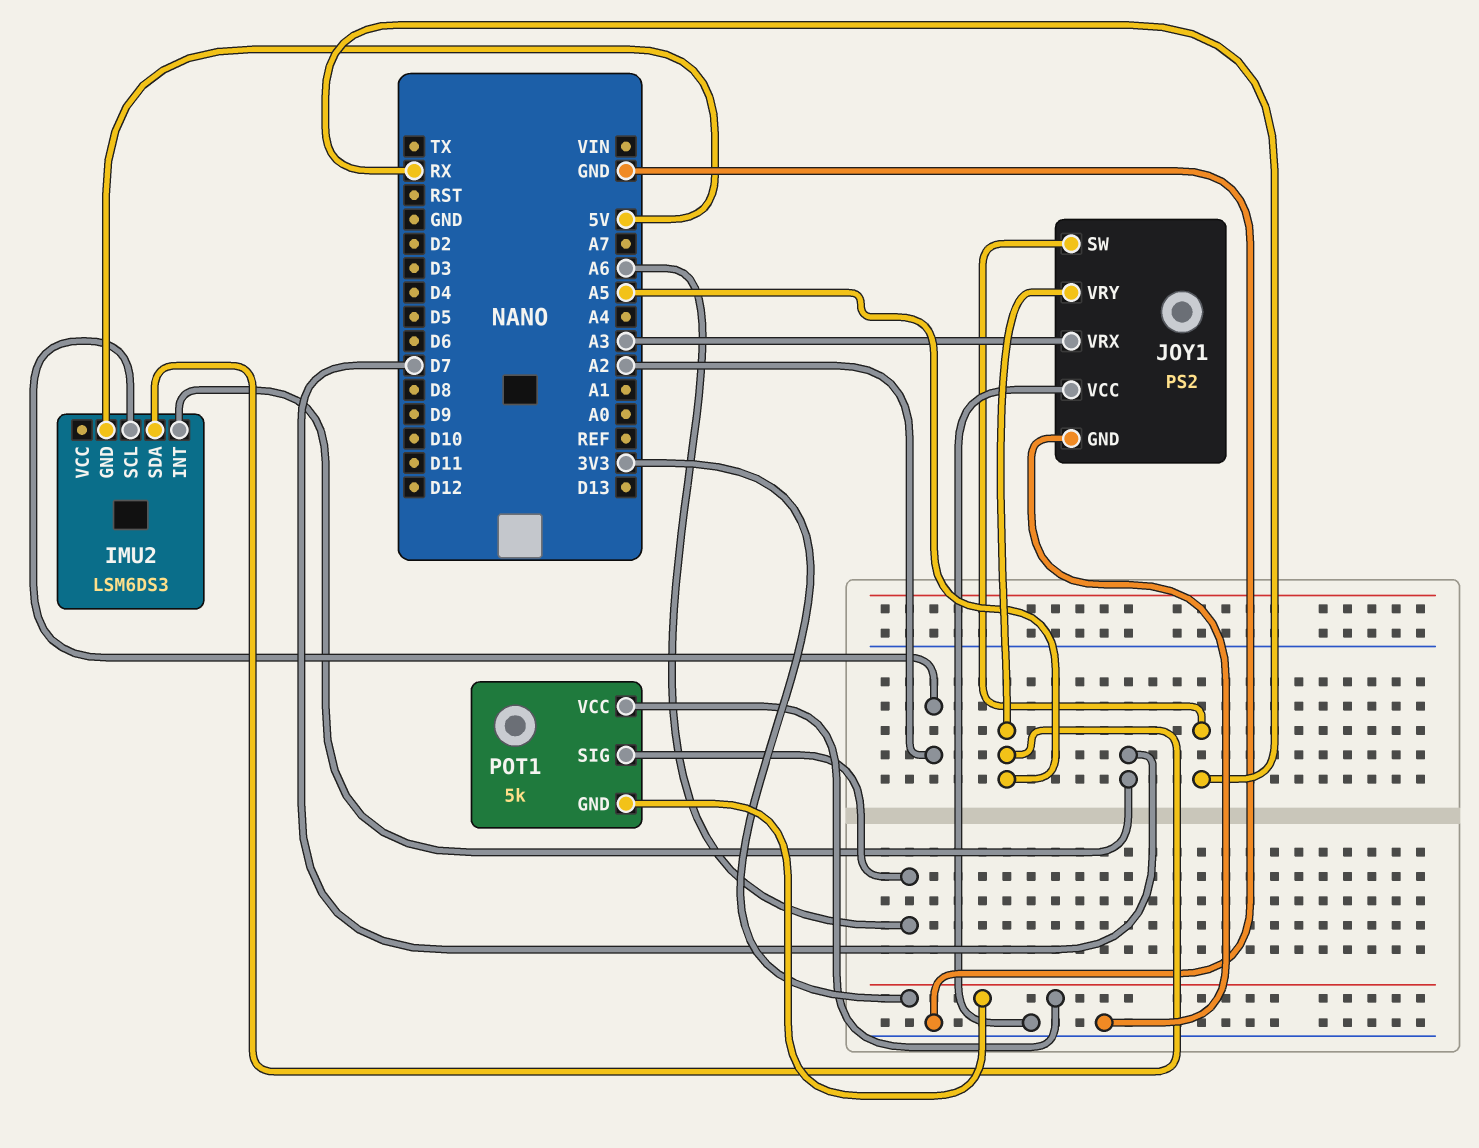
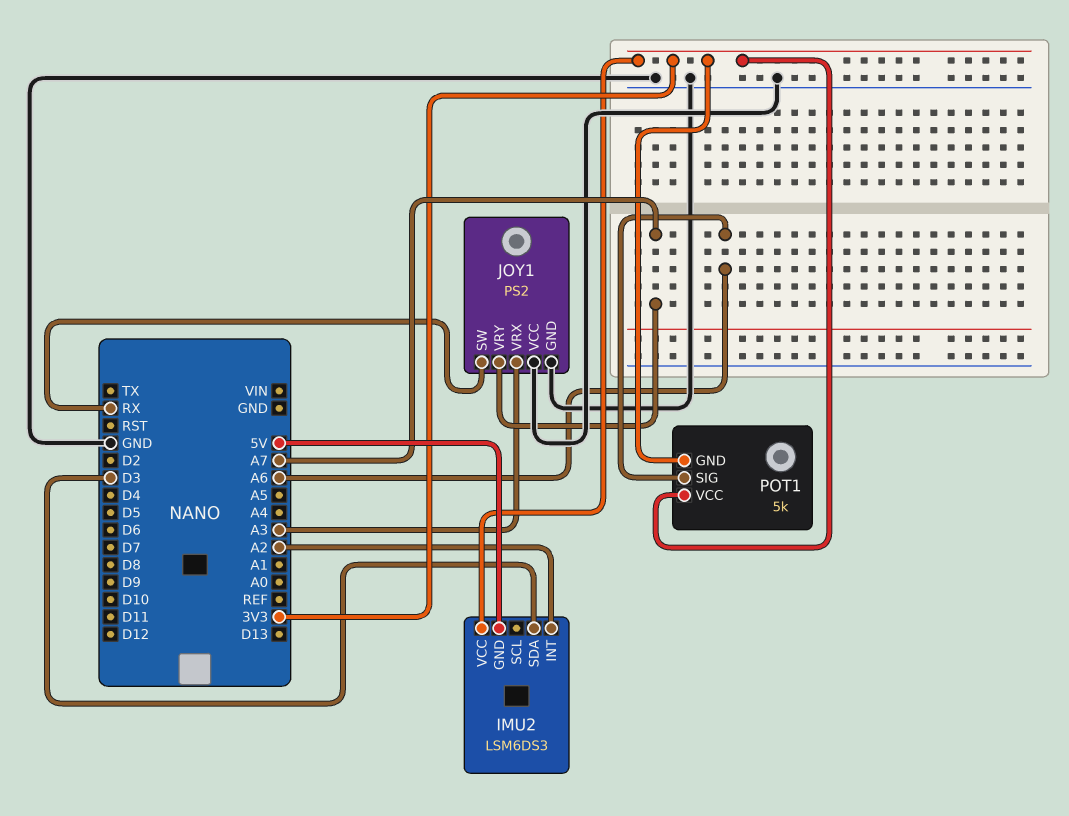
IMU2 pin INT: D7 -> A2
IMU2 pin SCL: A2 -> none
IMU2 pin SDA: A5 -> D3
IMU2 pin VCC: none -> 3V3
JOY1 pin VRY: A5 -> A7

